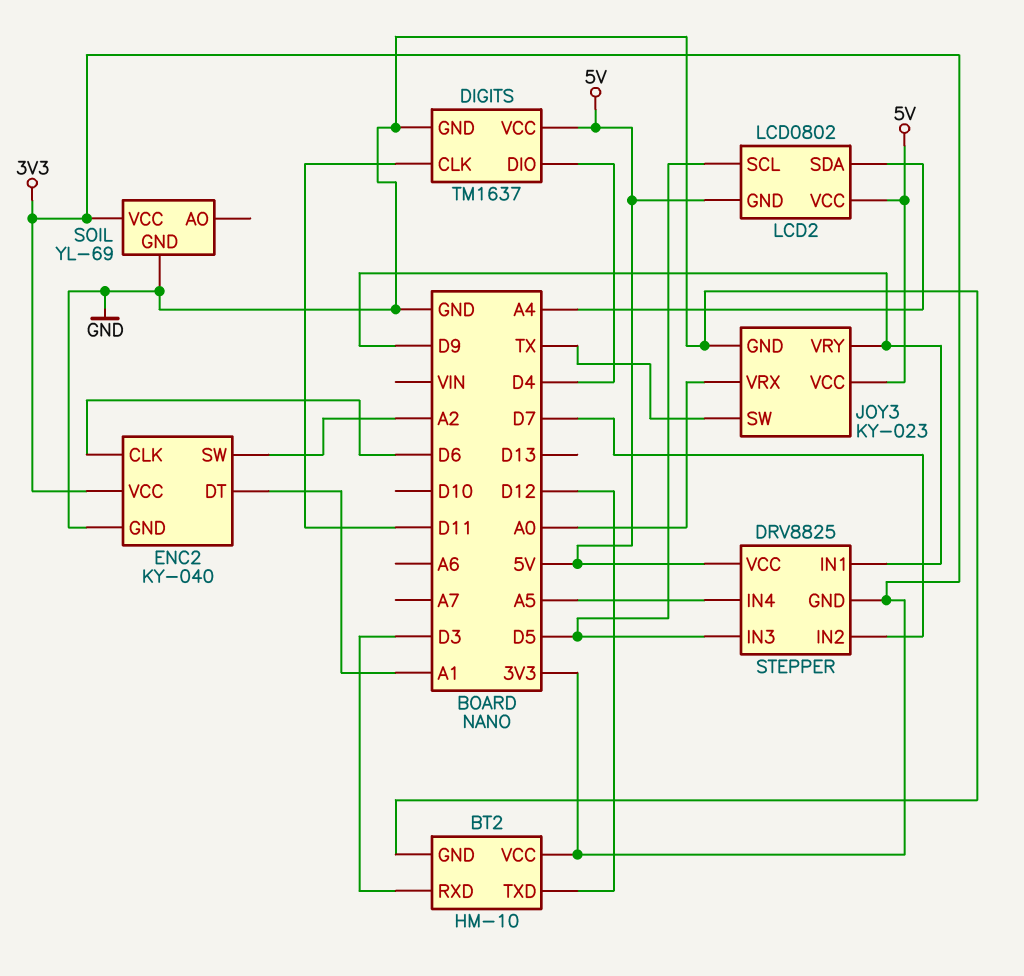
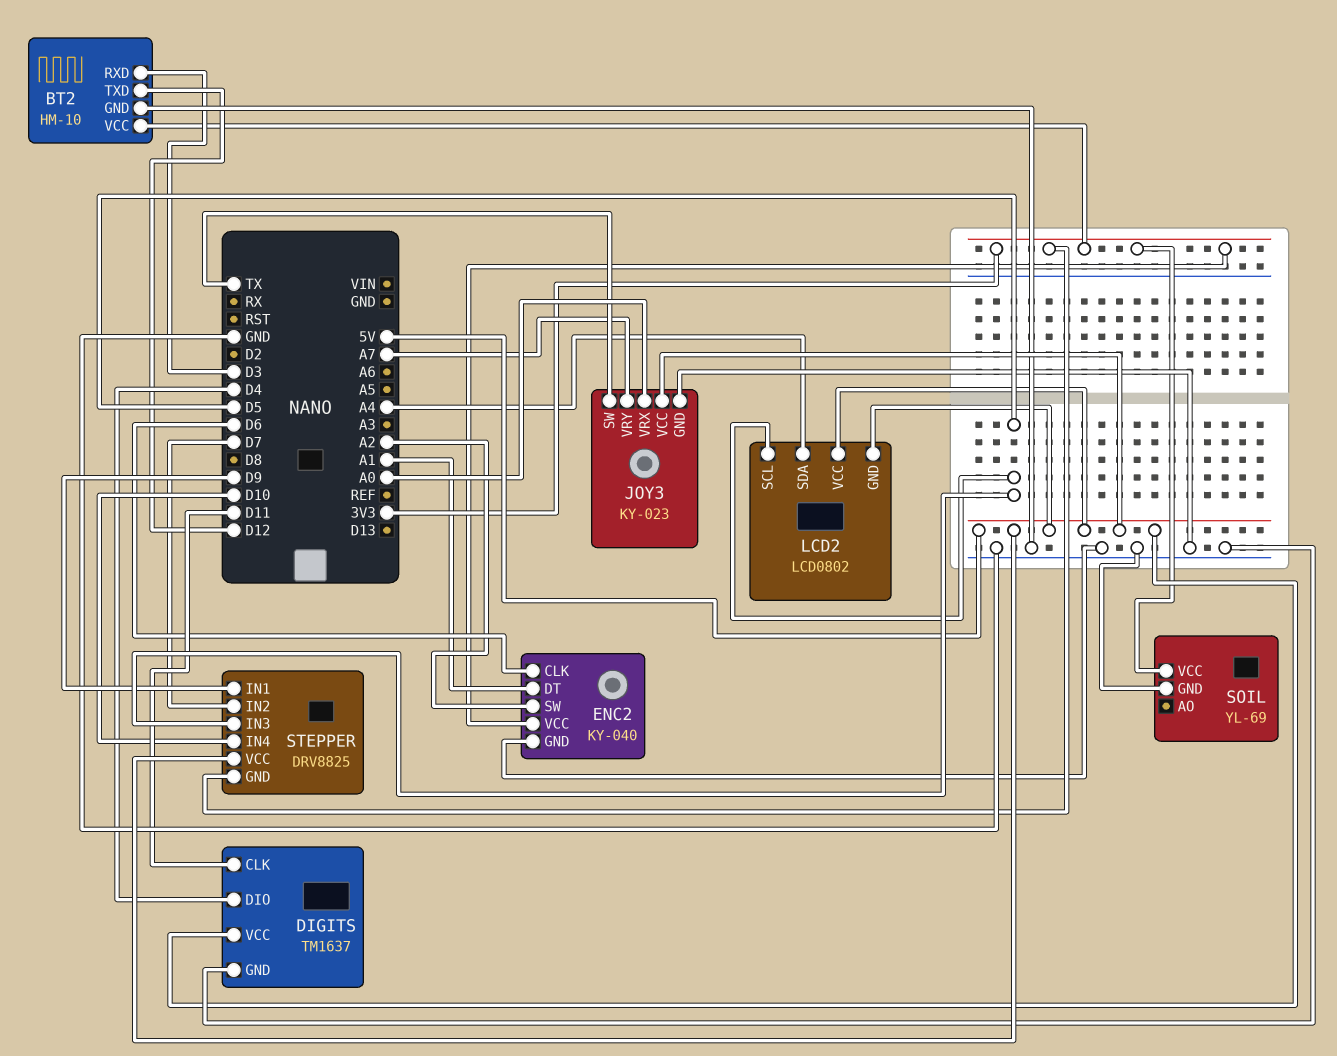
JOY3 pin VRY: D9 -> A7
STEPPER pin IN4: A5 -> D10

